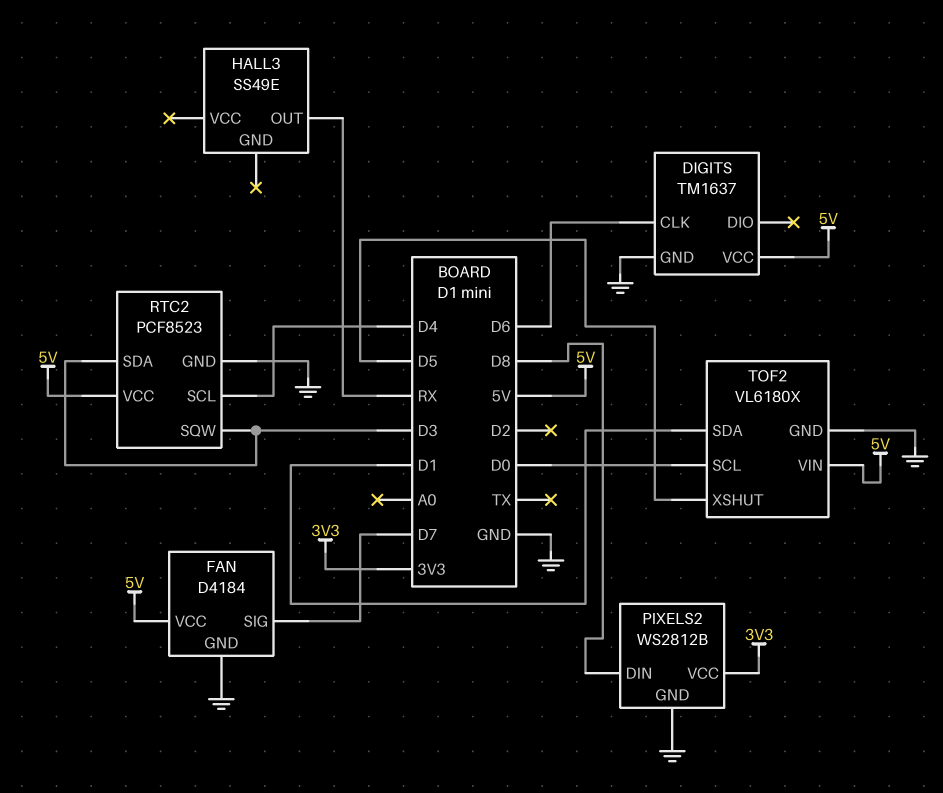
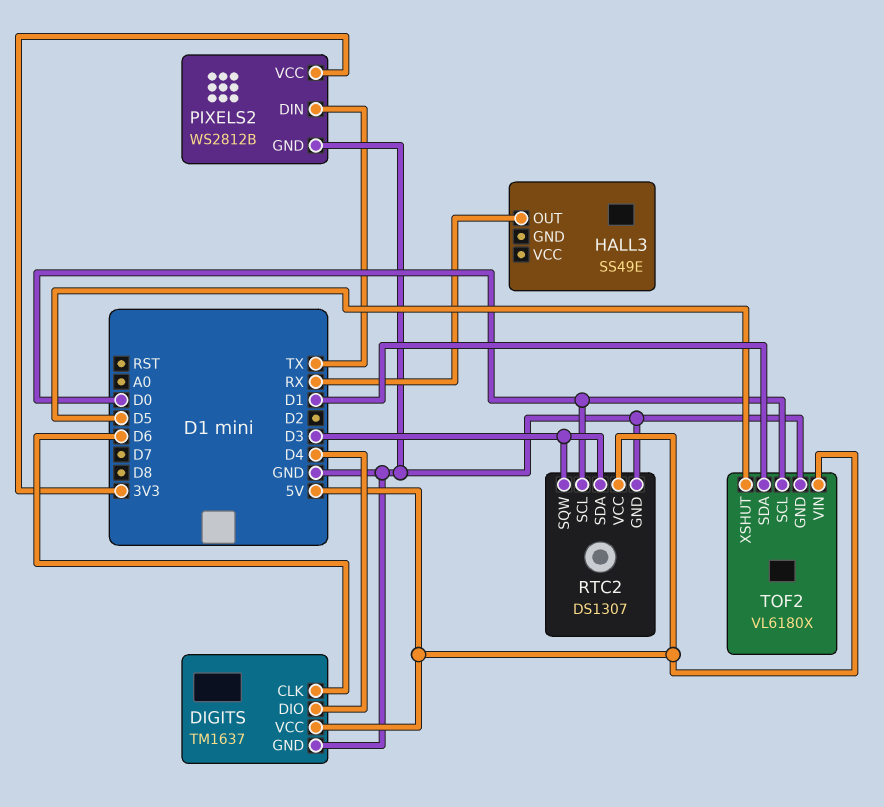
DIGITS pin DIO: none -> D4
FAN: D4184 -> none
FAN pin GND: GND -> none
FAN pin SIG: D7 -> none
FAN pin VCC: 5V -> none
PIXELS2 pin DIN: D8 -> TX
RTC2: PCF8523 -> DS1307
RTC2 pin SCL: D4 -> D0

